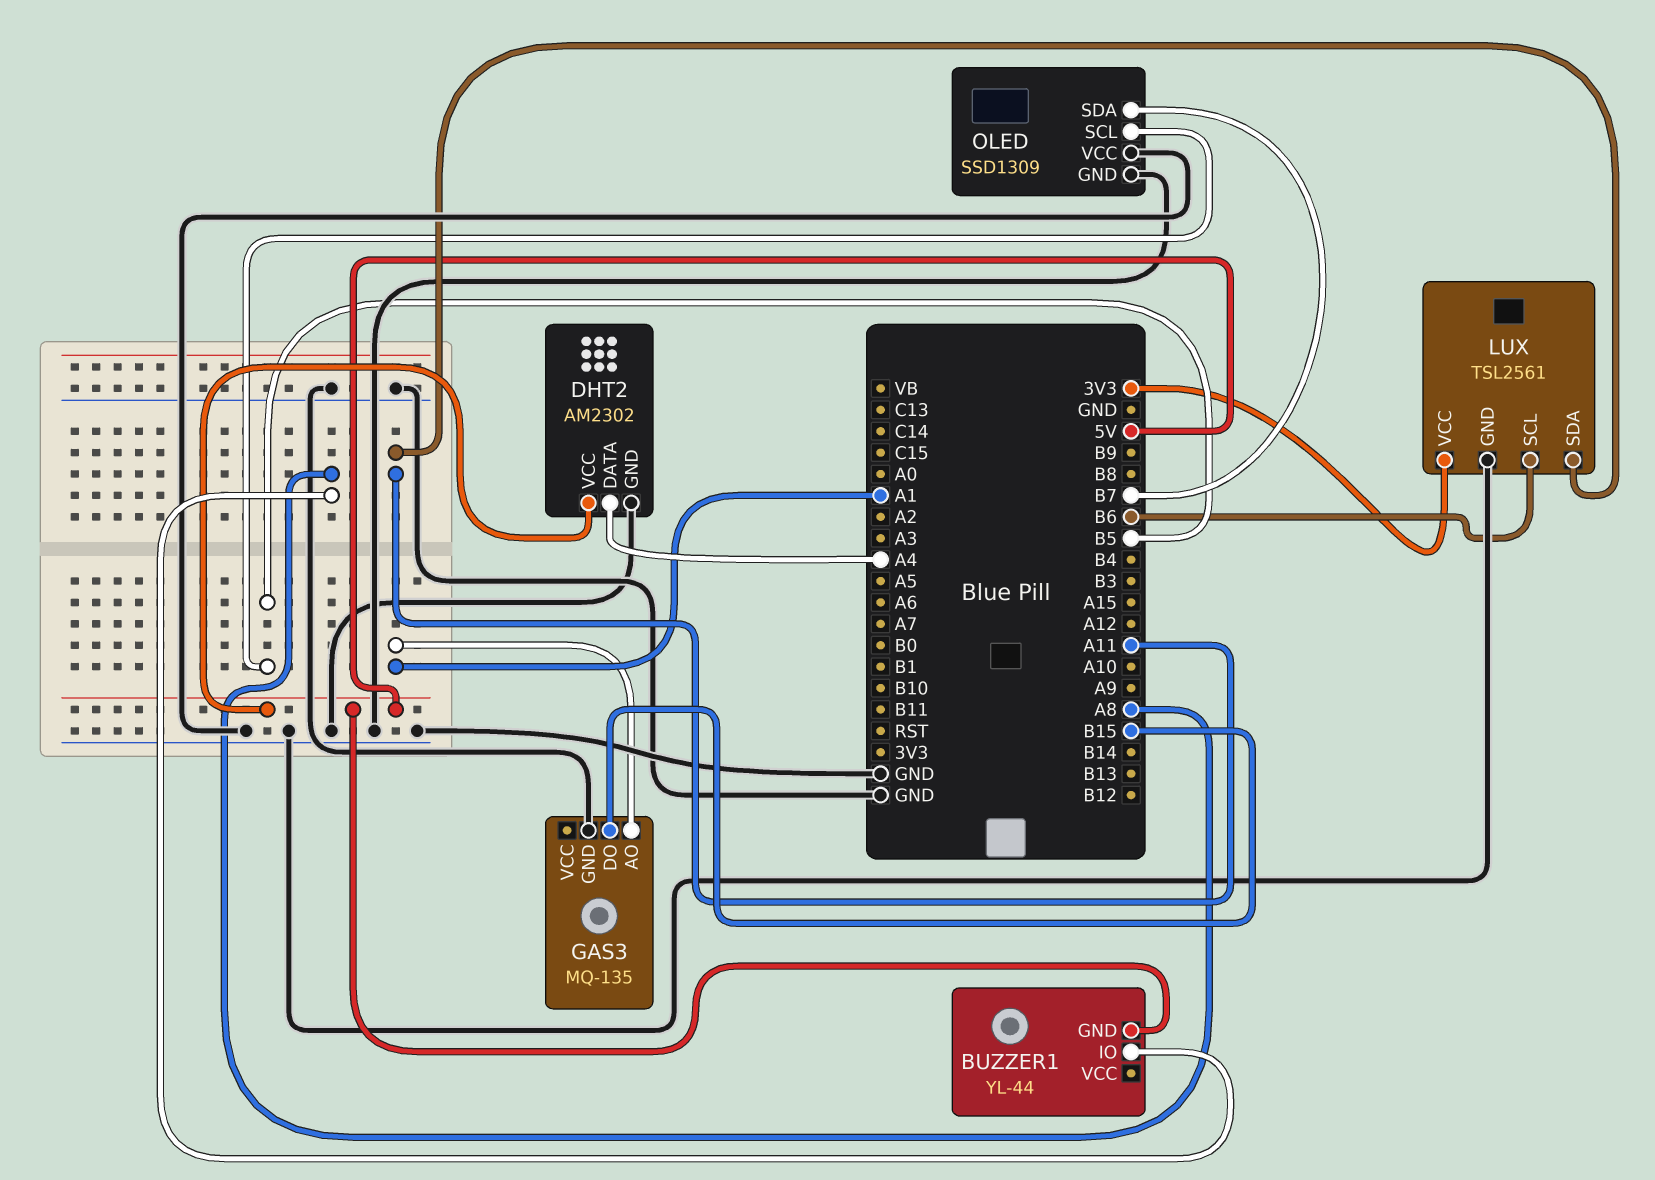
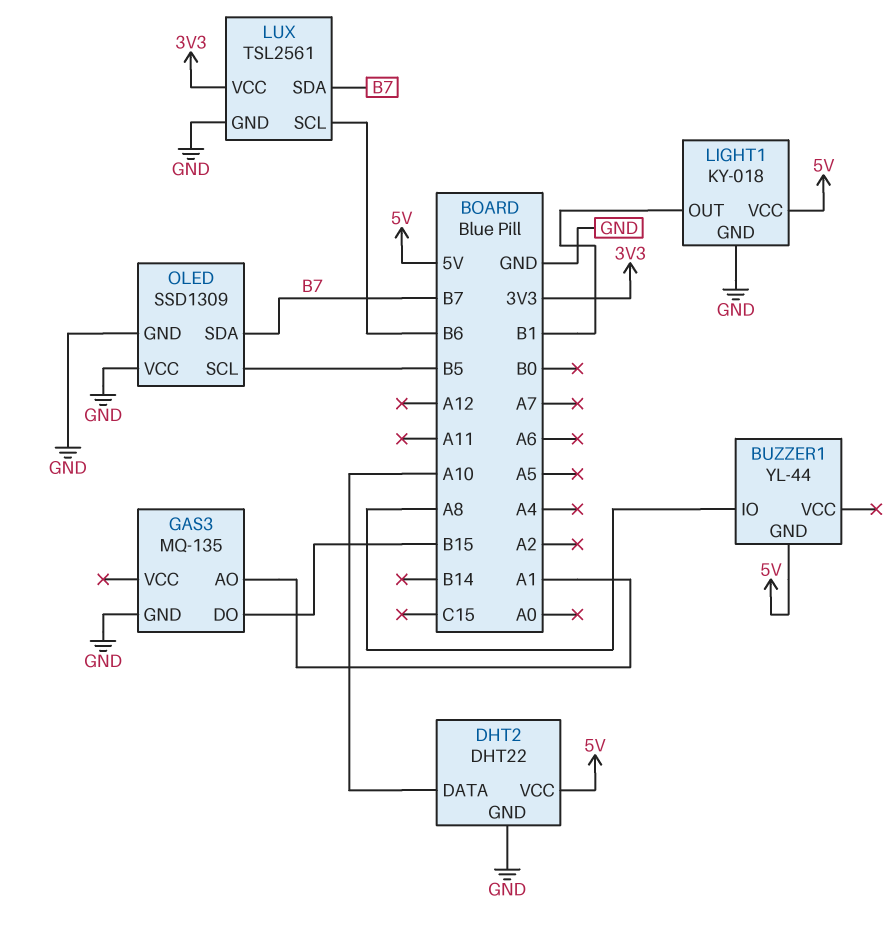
DHT2: AM2302 -> DHT22
DHT2 pin DATA: A4 -> A10
LIGHT1: none -> KY-018
LIGHT1 pin GND: none -> GND
LIGHT1 pin OUT: none -> B1
LIGHT1 pin VCC: none -> 5V
LUX pin SDA: A11 -> B7

